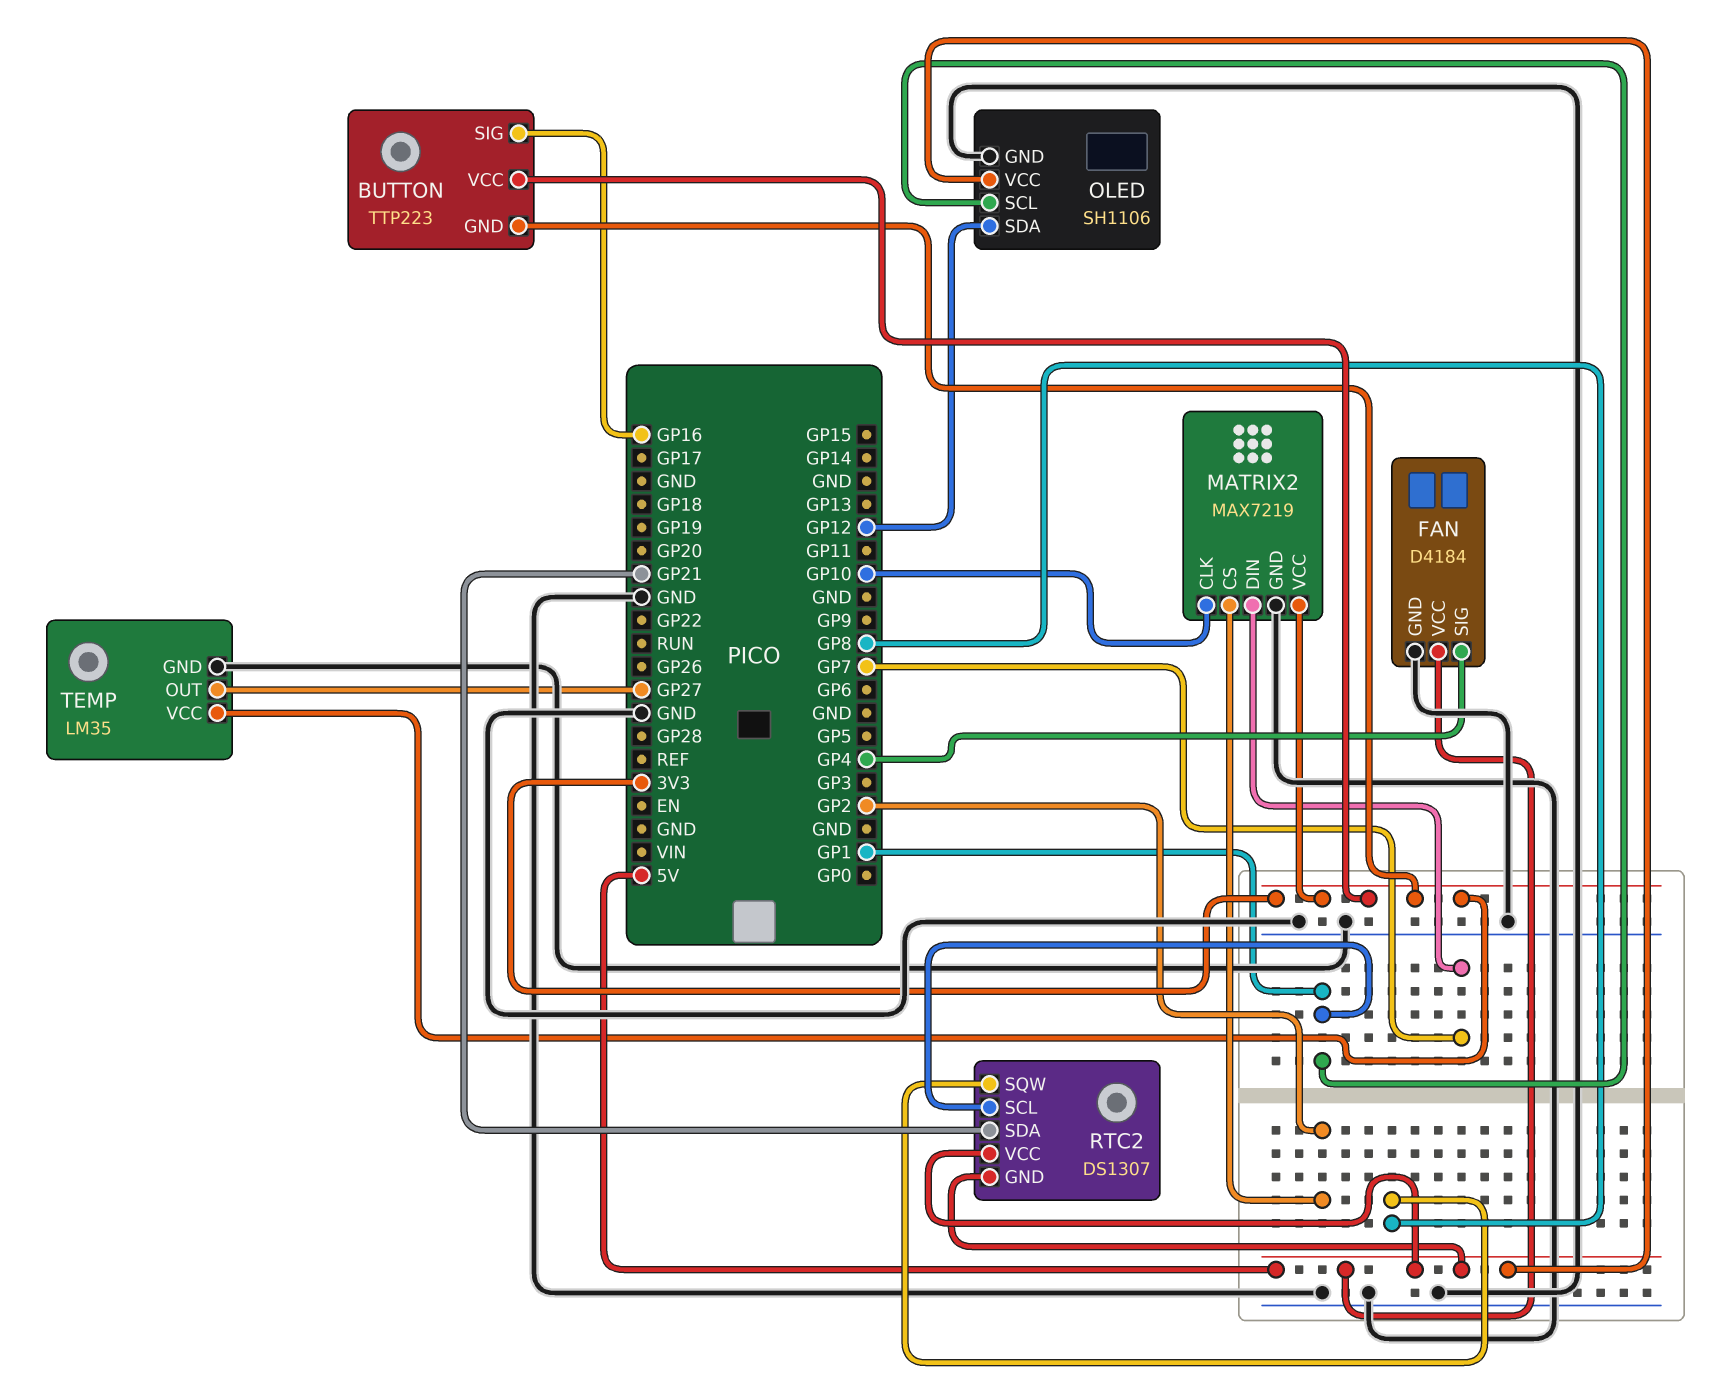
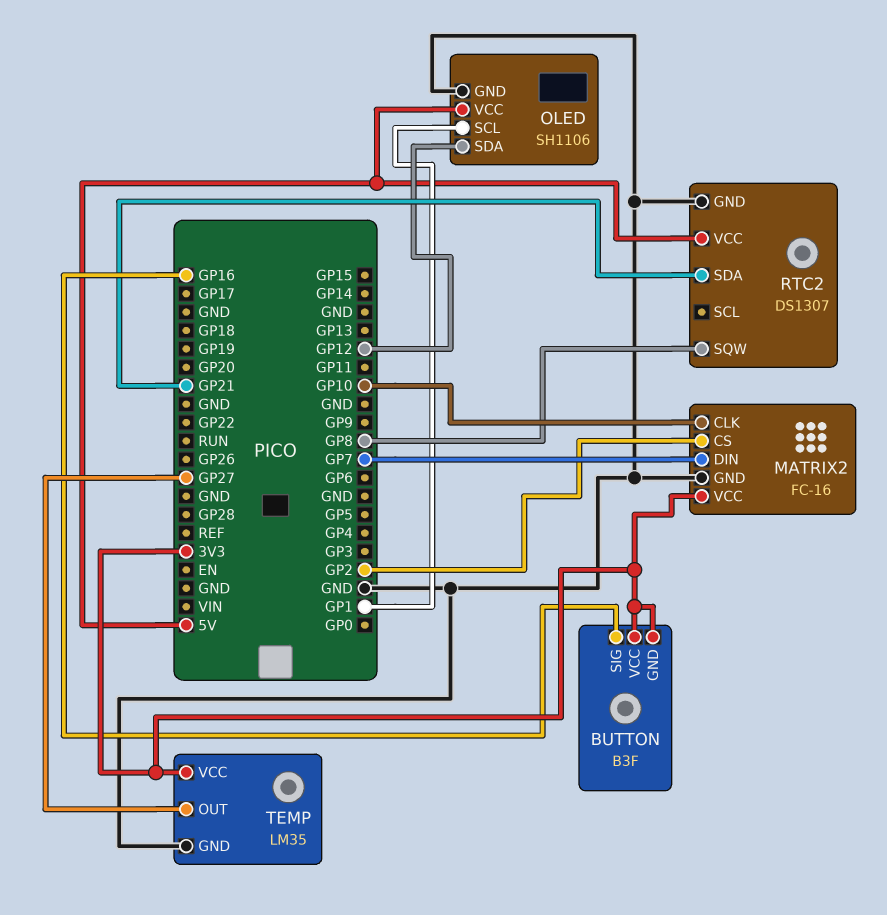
BUTTON: TTP223 -> B3F
FAN: D4184 -> none
FAN pin GND: GND -> none
FAN pin SIG: GP4 -> none
FAN pin VCC: 5V -> none
MATRIX2: MAX7219 -> FC-16
RTC2 pin GND: 5V -> GND
RTC2 pin SCL: GP1 -> none

